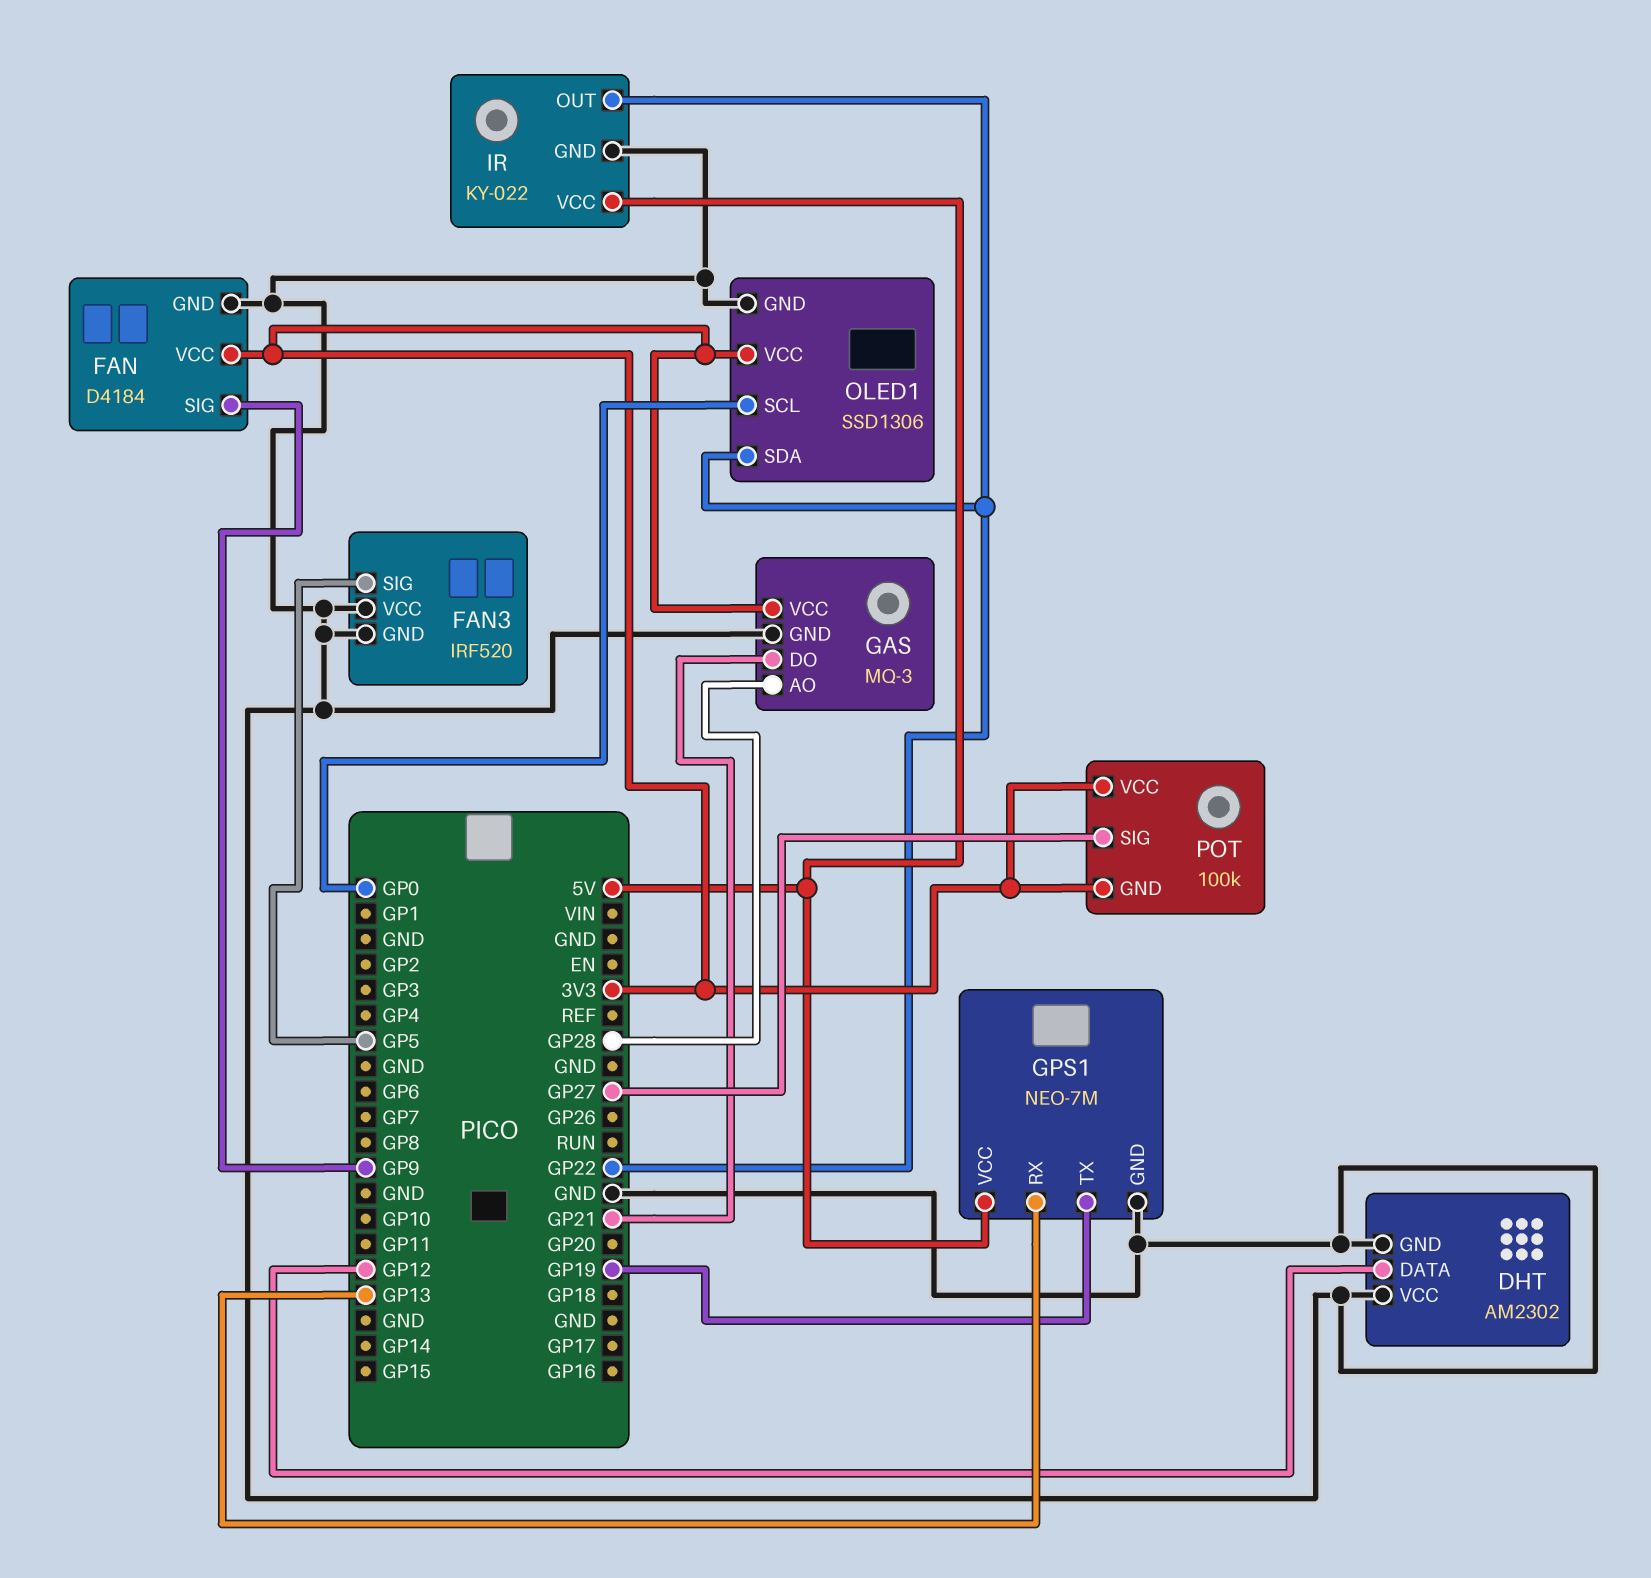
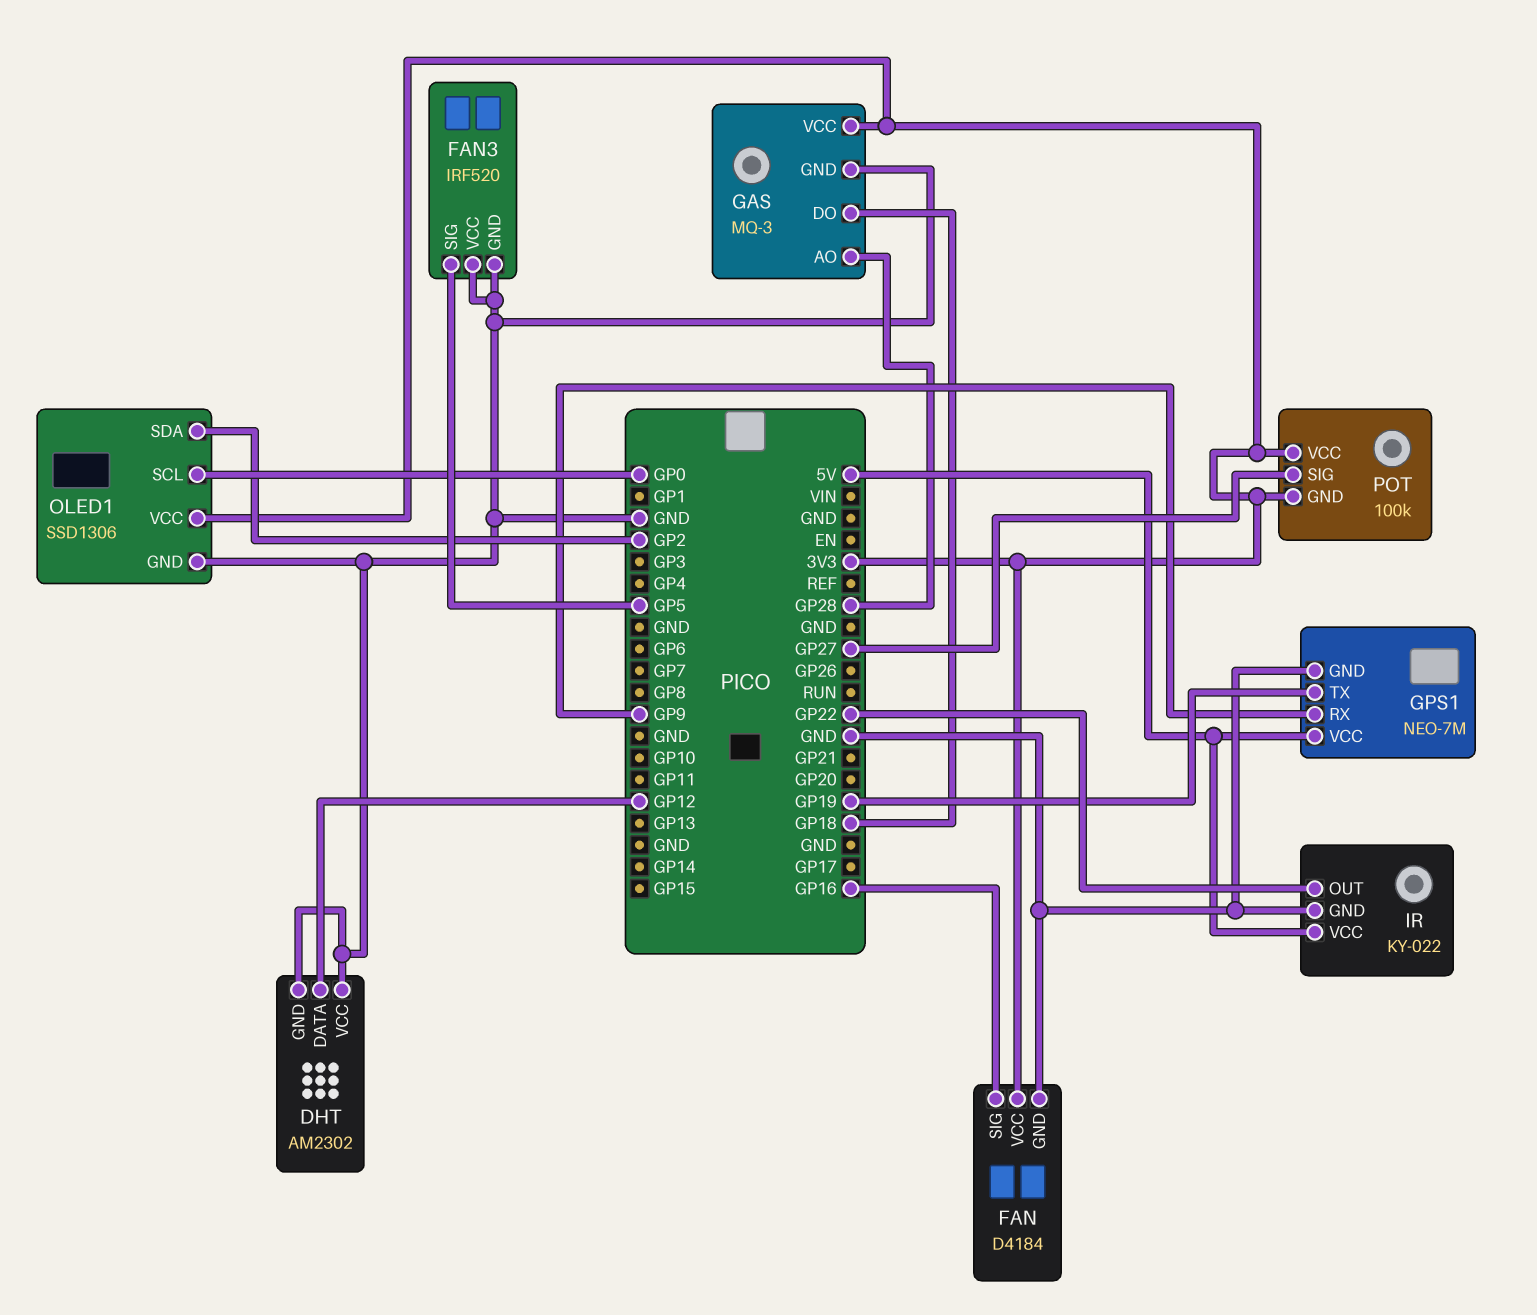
FAN pin SIG: GP9 -> GP16
GAS pin DO: GP21 -> GP18
GPS1 pin RX: GP13 -> GP9
OLED1 pin SDA: GP22 -> GP2

